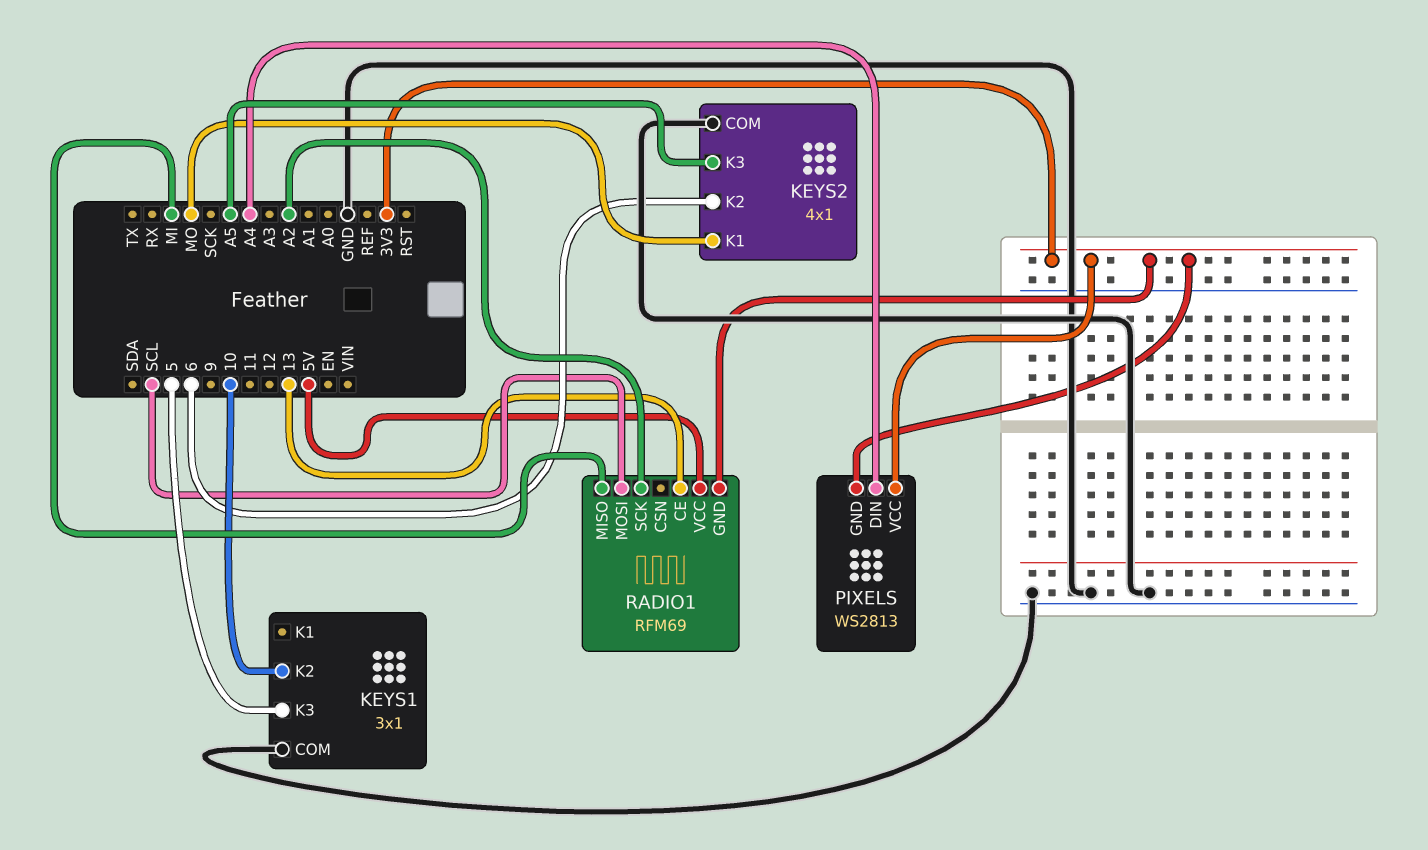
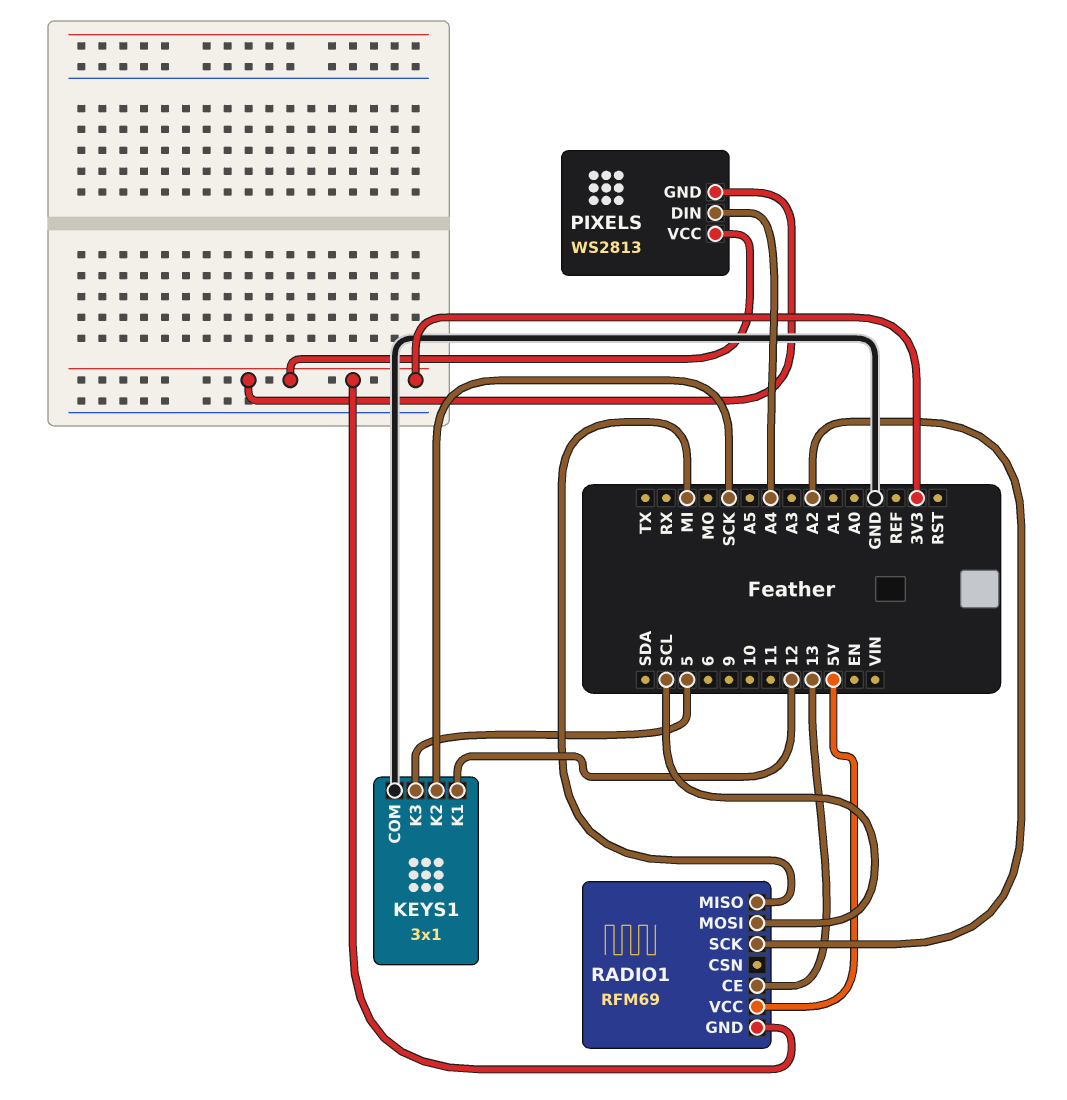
KEYS1 pin K1: none -> 12
KEYS1 pin K2: 10 -> SCK
KEYS2: 4x1 -> none
KEYS2 pin COM: GND -> none
KEYS2 pin K1: MO -> none
KEYS2 pin K2: 6 -> none
KEYS2 pin K3: A5 -> none

